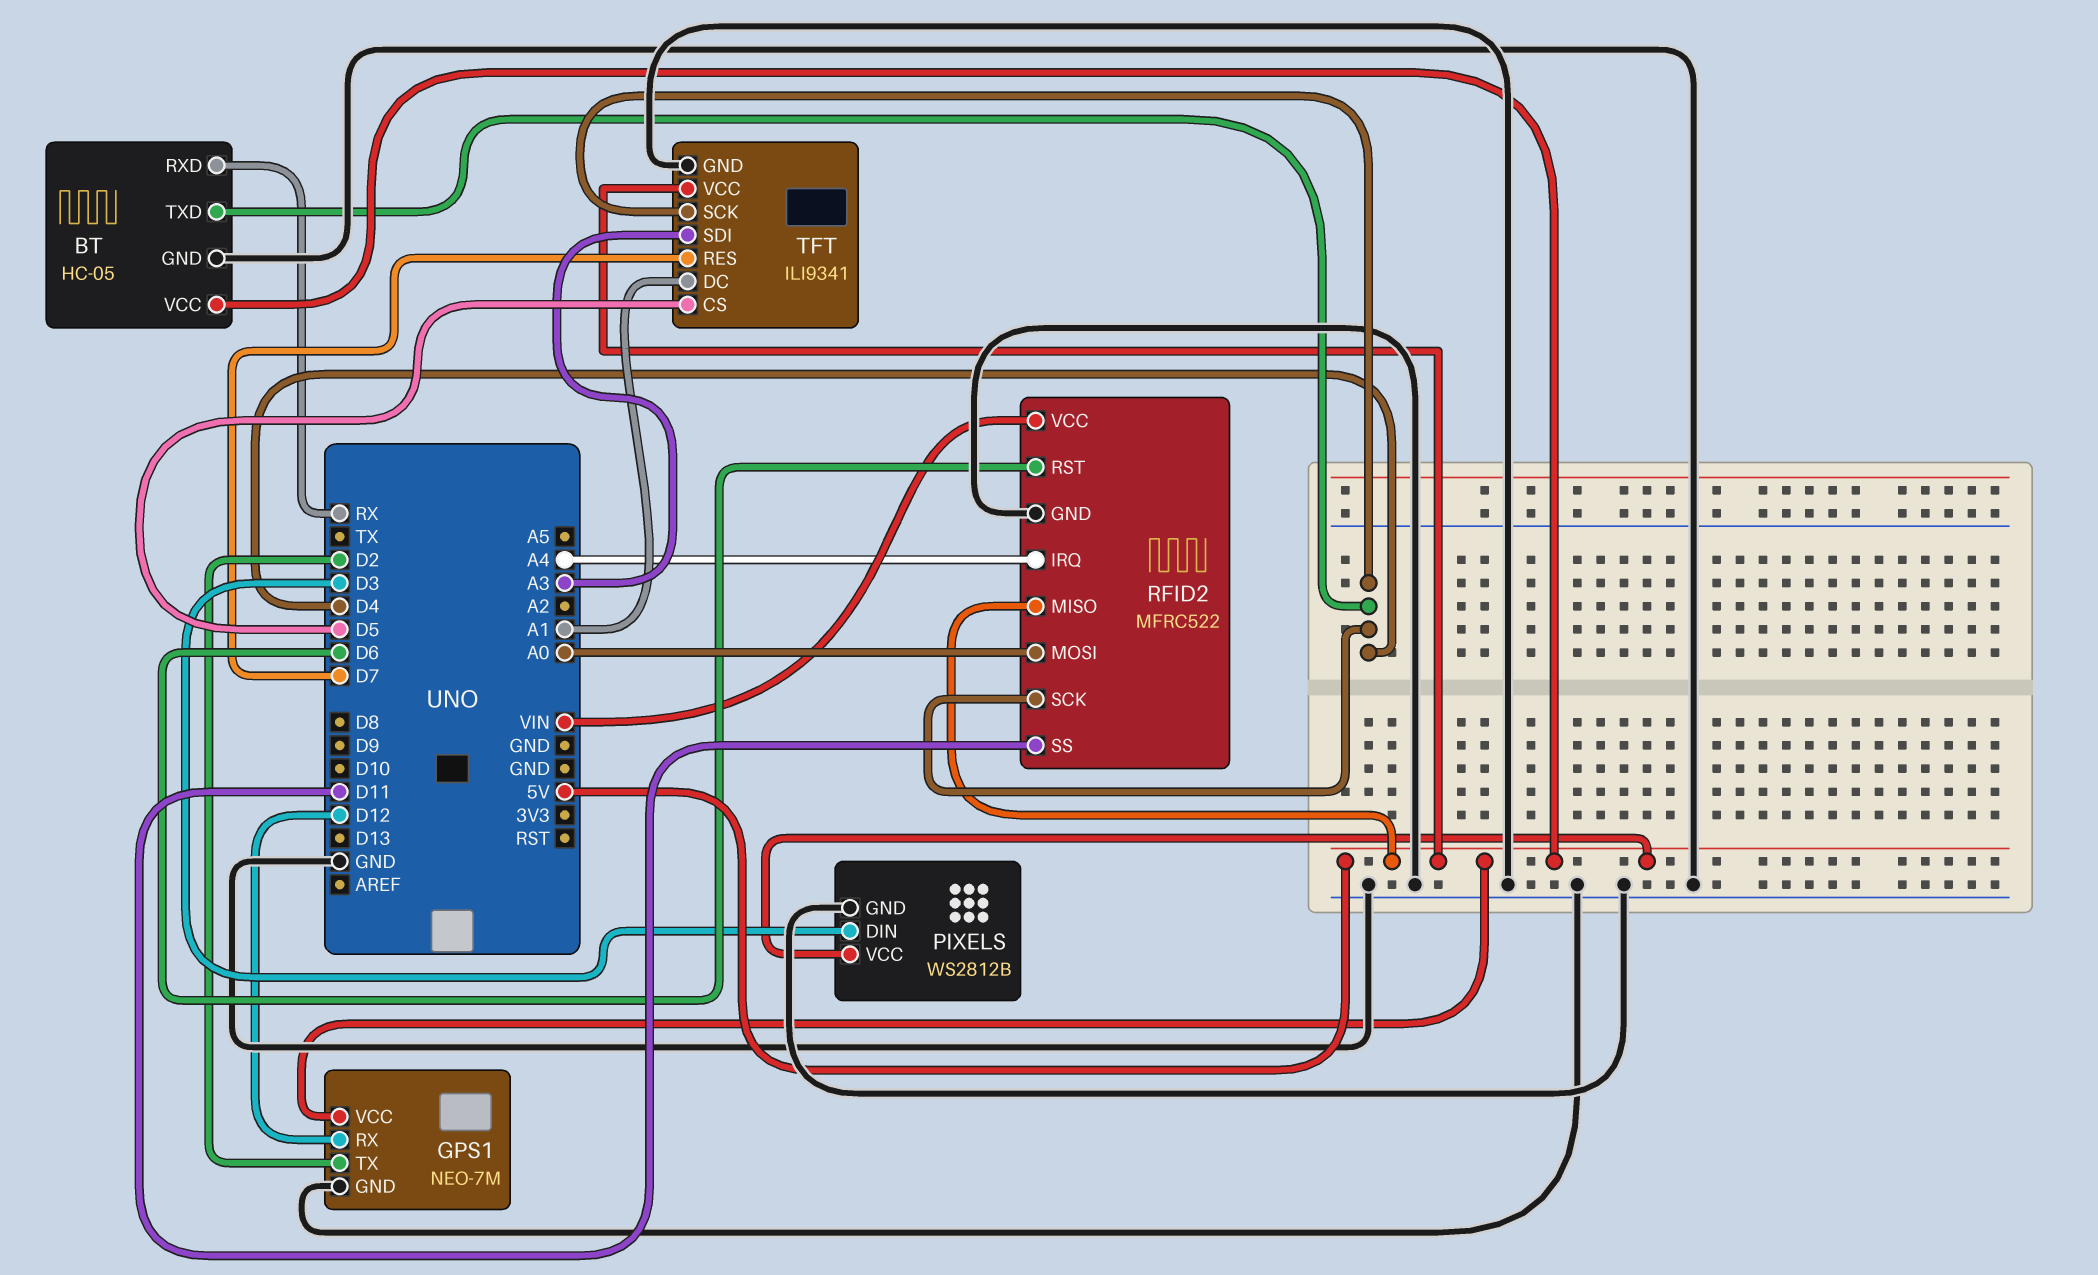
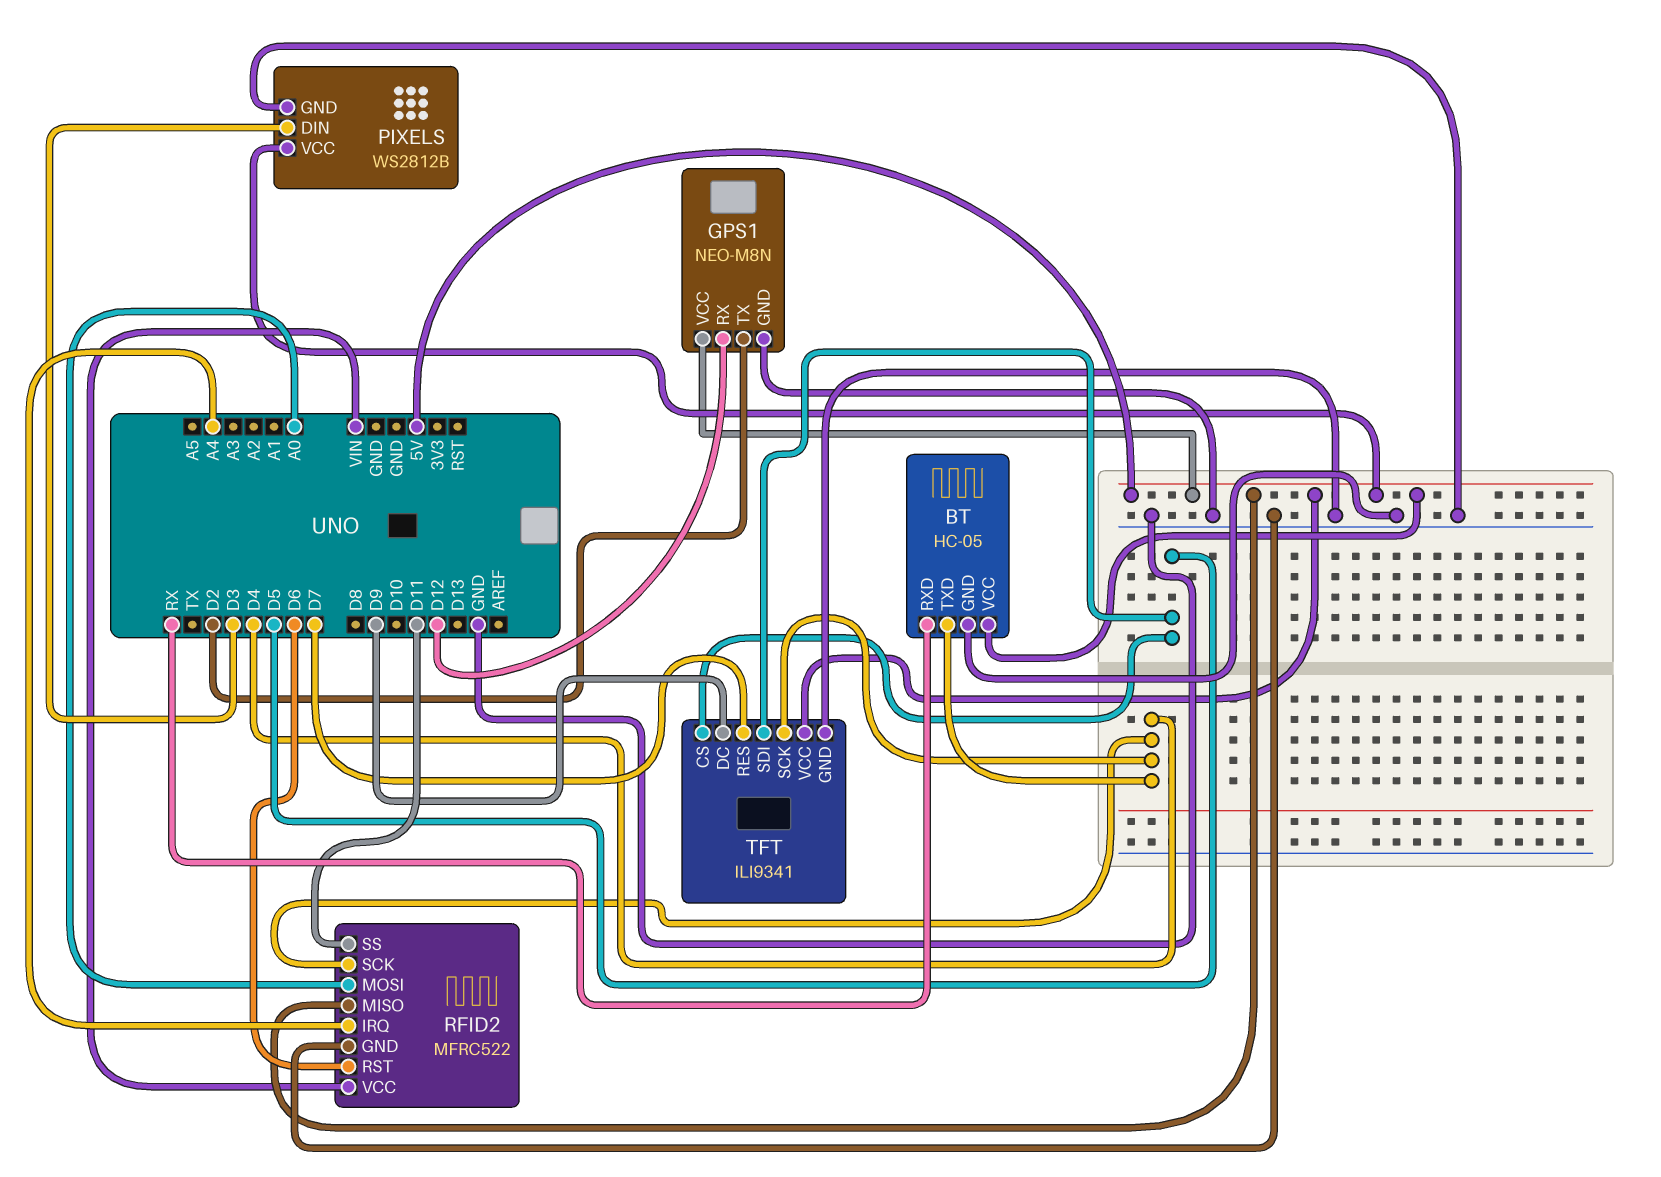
GPS1: NEO-7M -> NEO-M8N
TFT pin DC: A1 -> D9
TFT pin SDI: A3 -> D5

